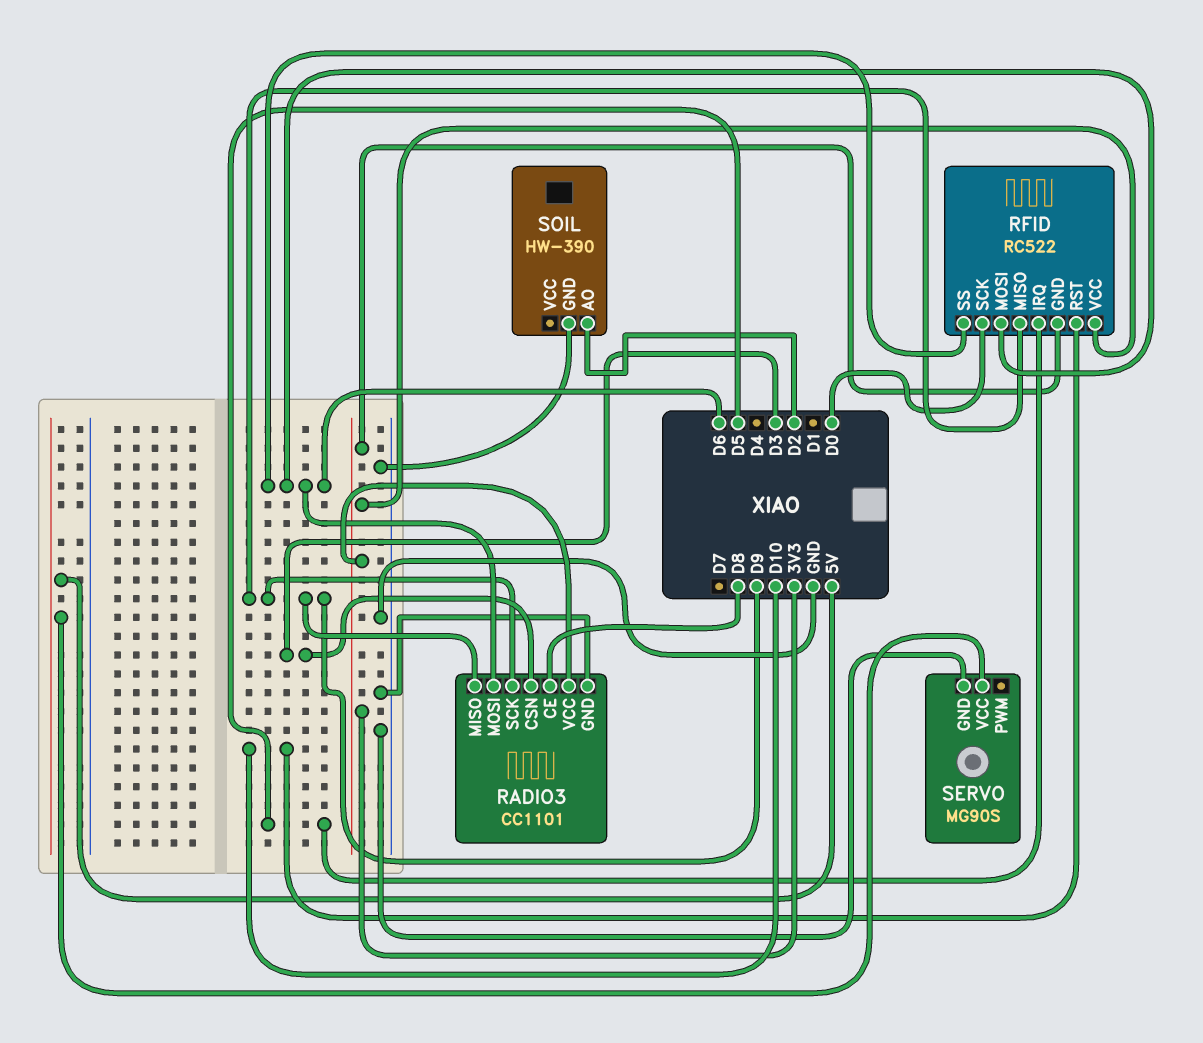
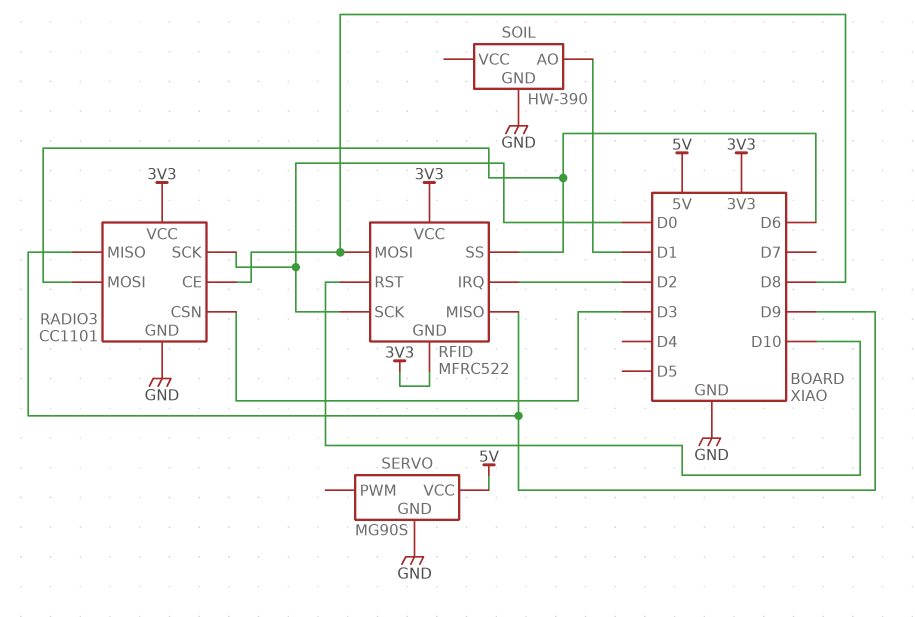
RADIO3 pin SCK: D9 -> D0
RFID: RC522 -> MFRC522
RFID pin IRQ: D5 -> D2
RFID pin MOSI: D6 -> D8
SOIL pin AO: D2 -> D1

